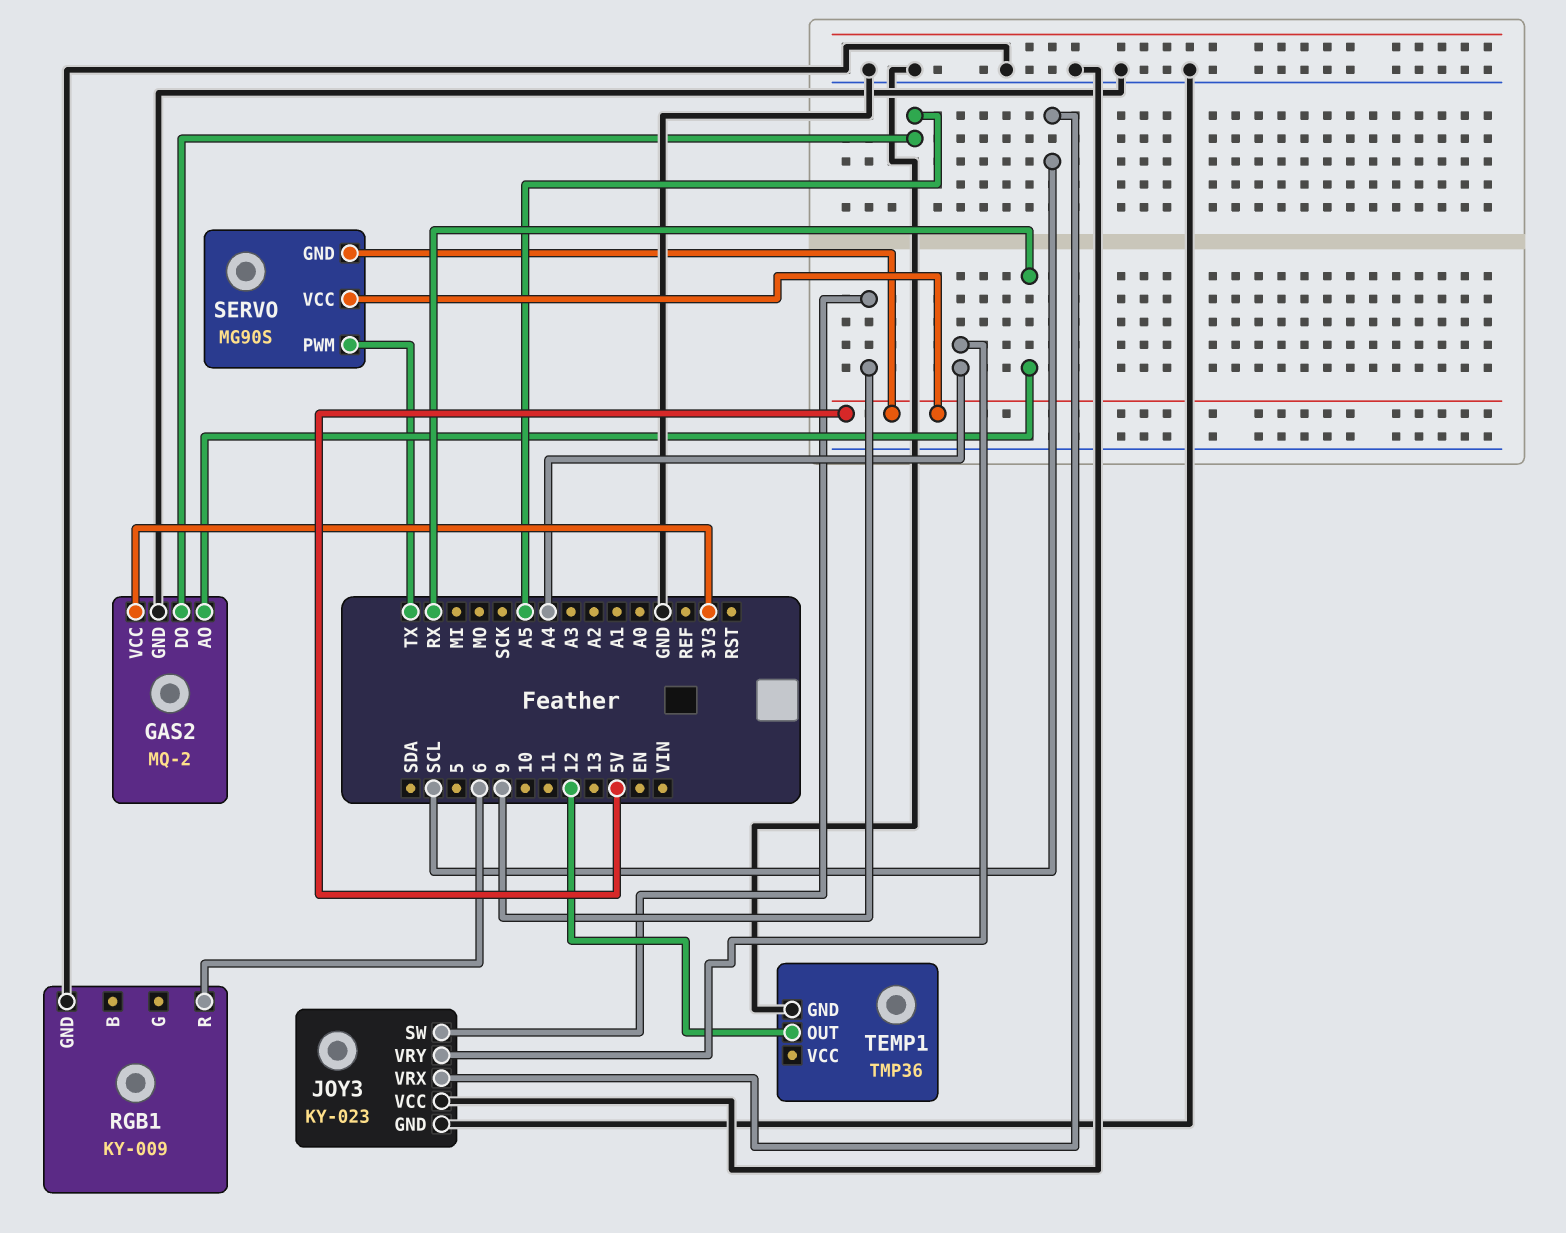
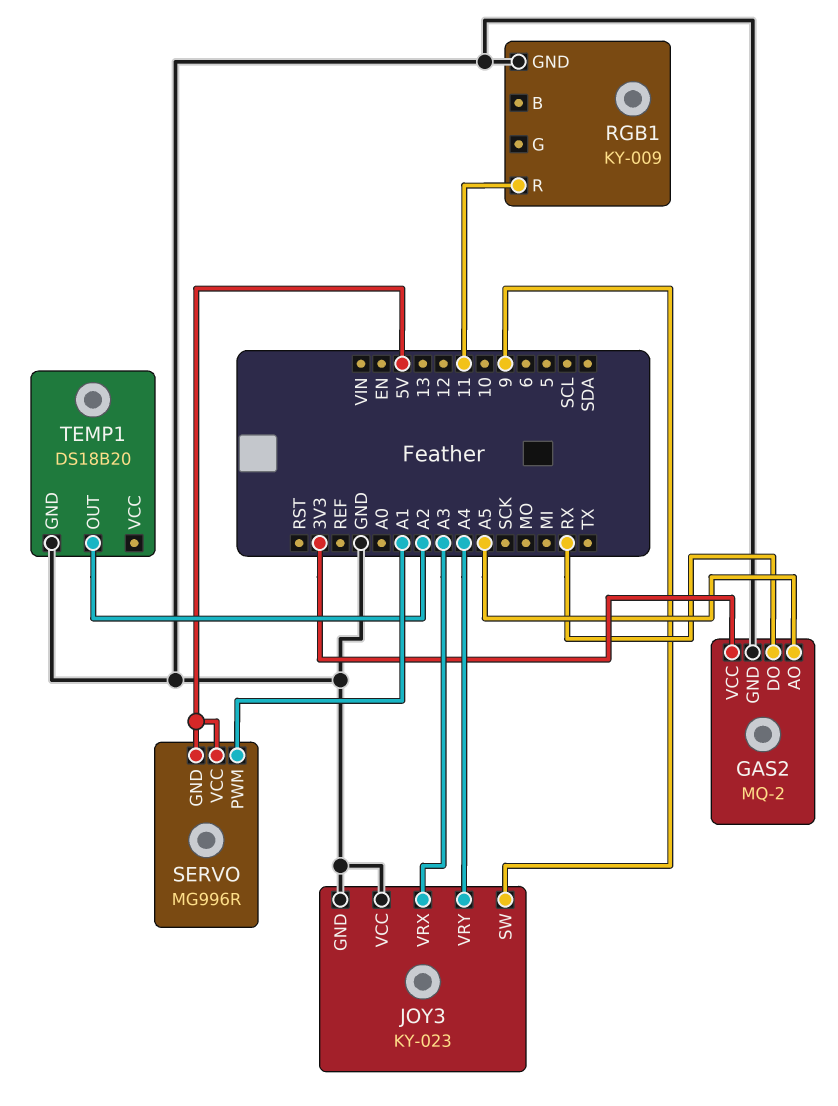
GAS2 pin AO: RX -> A5
GAS2 pin DO: A5 -> RX
JOY3 pin VRX: SCL -> A3
RGB1 pin R: 6 -> 11
SERVO: MG90S -> MG996R
SERVO pin PWM: TX -> A1
TEMP1: TMP36 -> DS18B20
TEMP1 pin OUT: 12 -> A2

